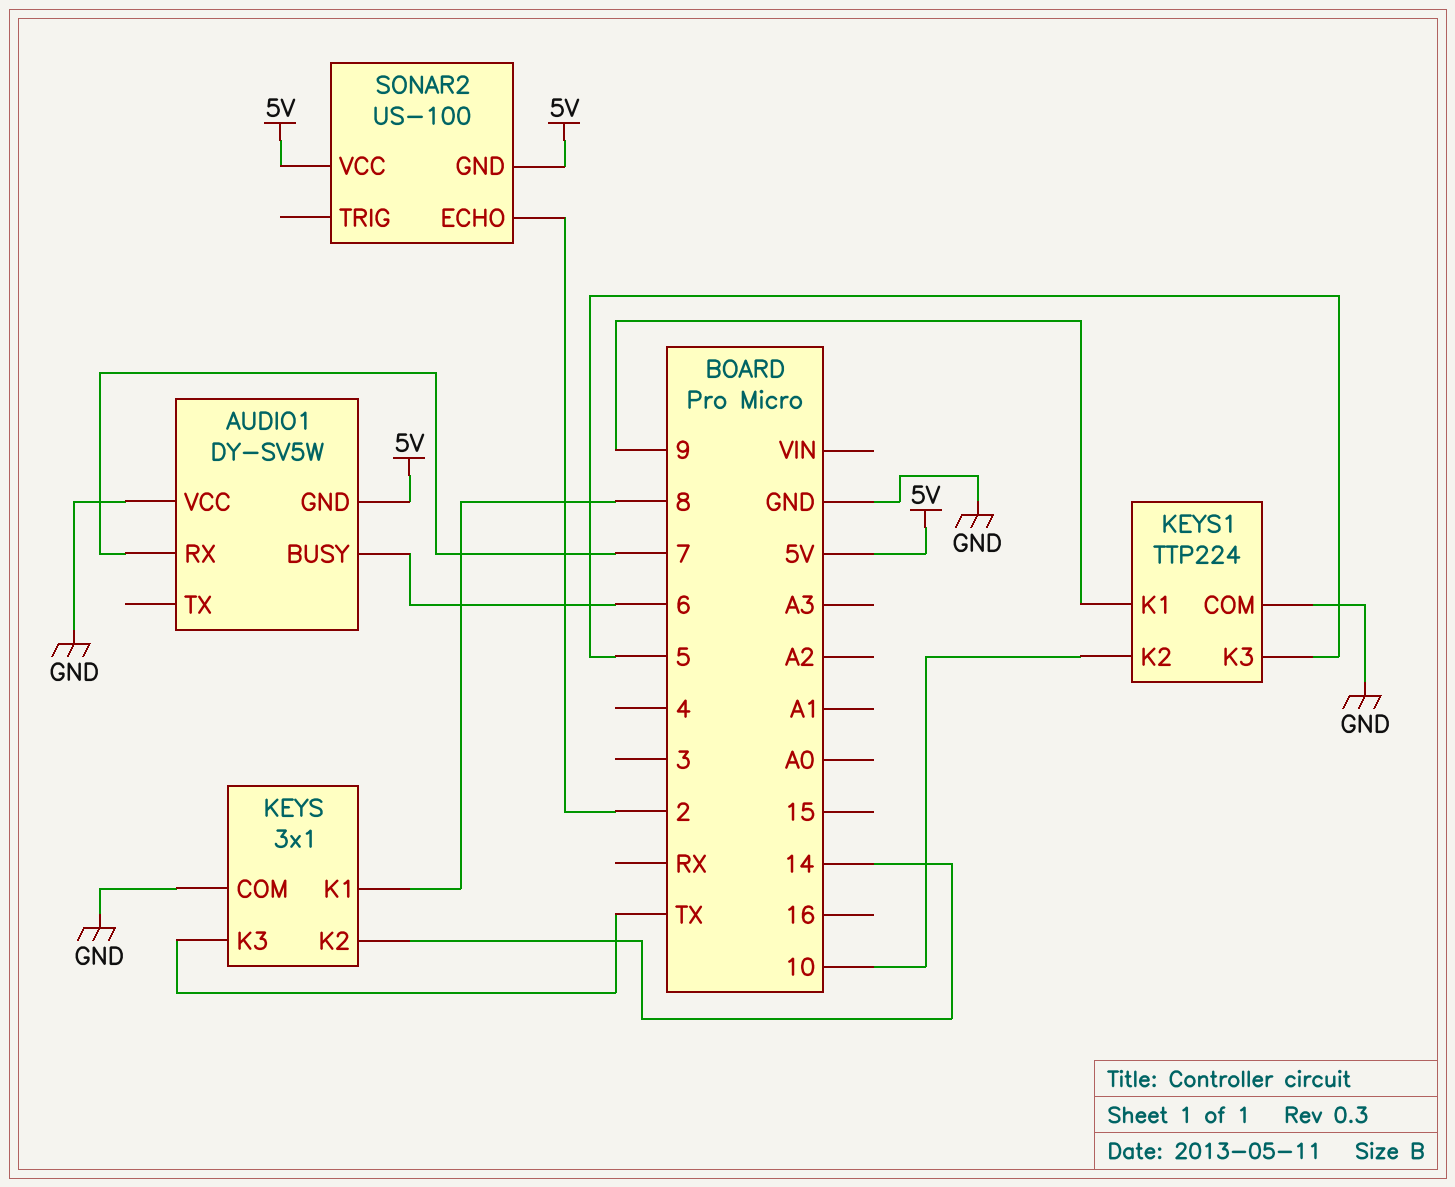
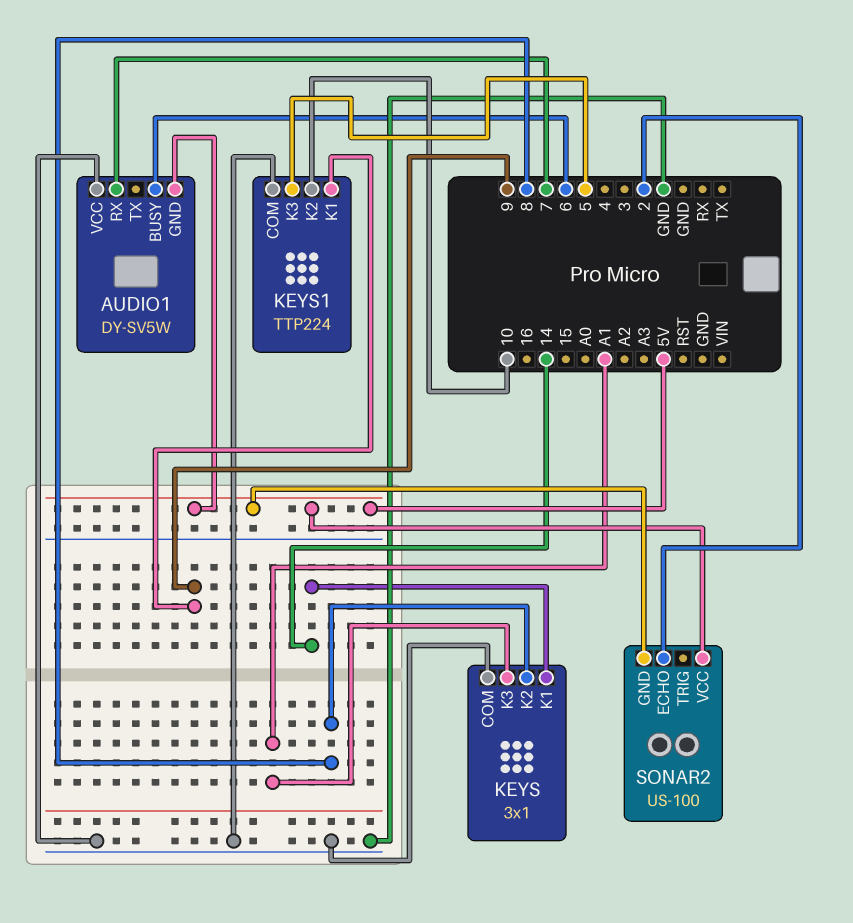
KEYS pin K1: 8 -> 14
KEYS pin K2: 14 -> 8
KEYS pin K3: TX -> A1

